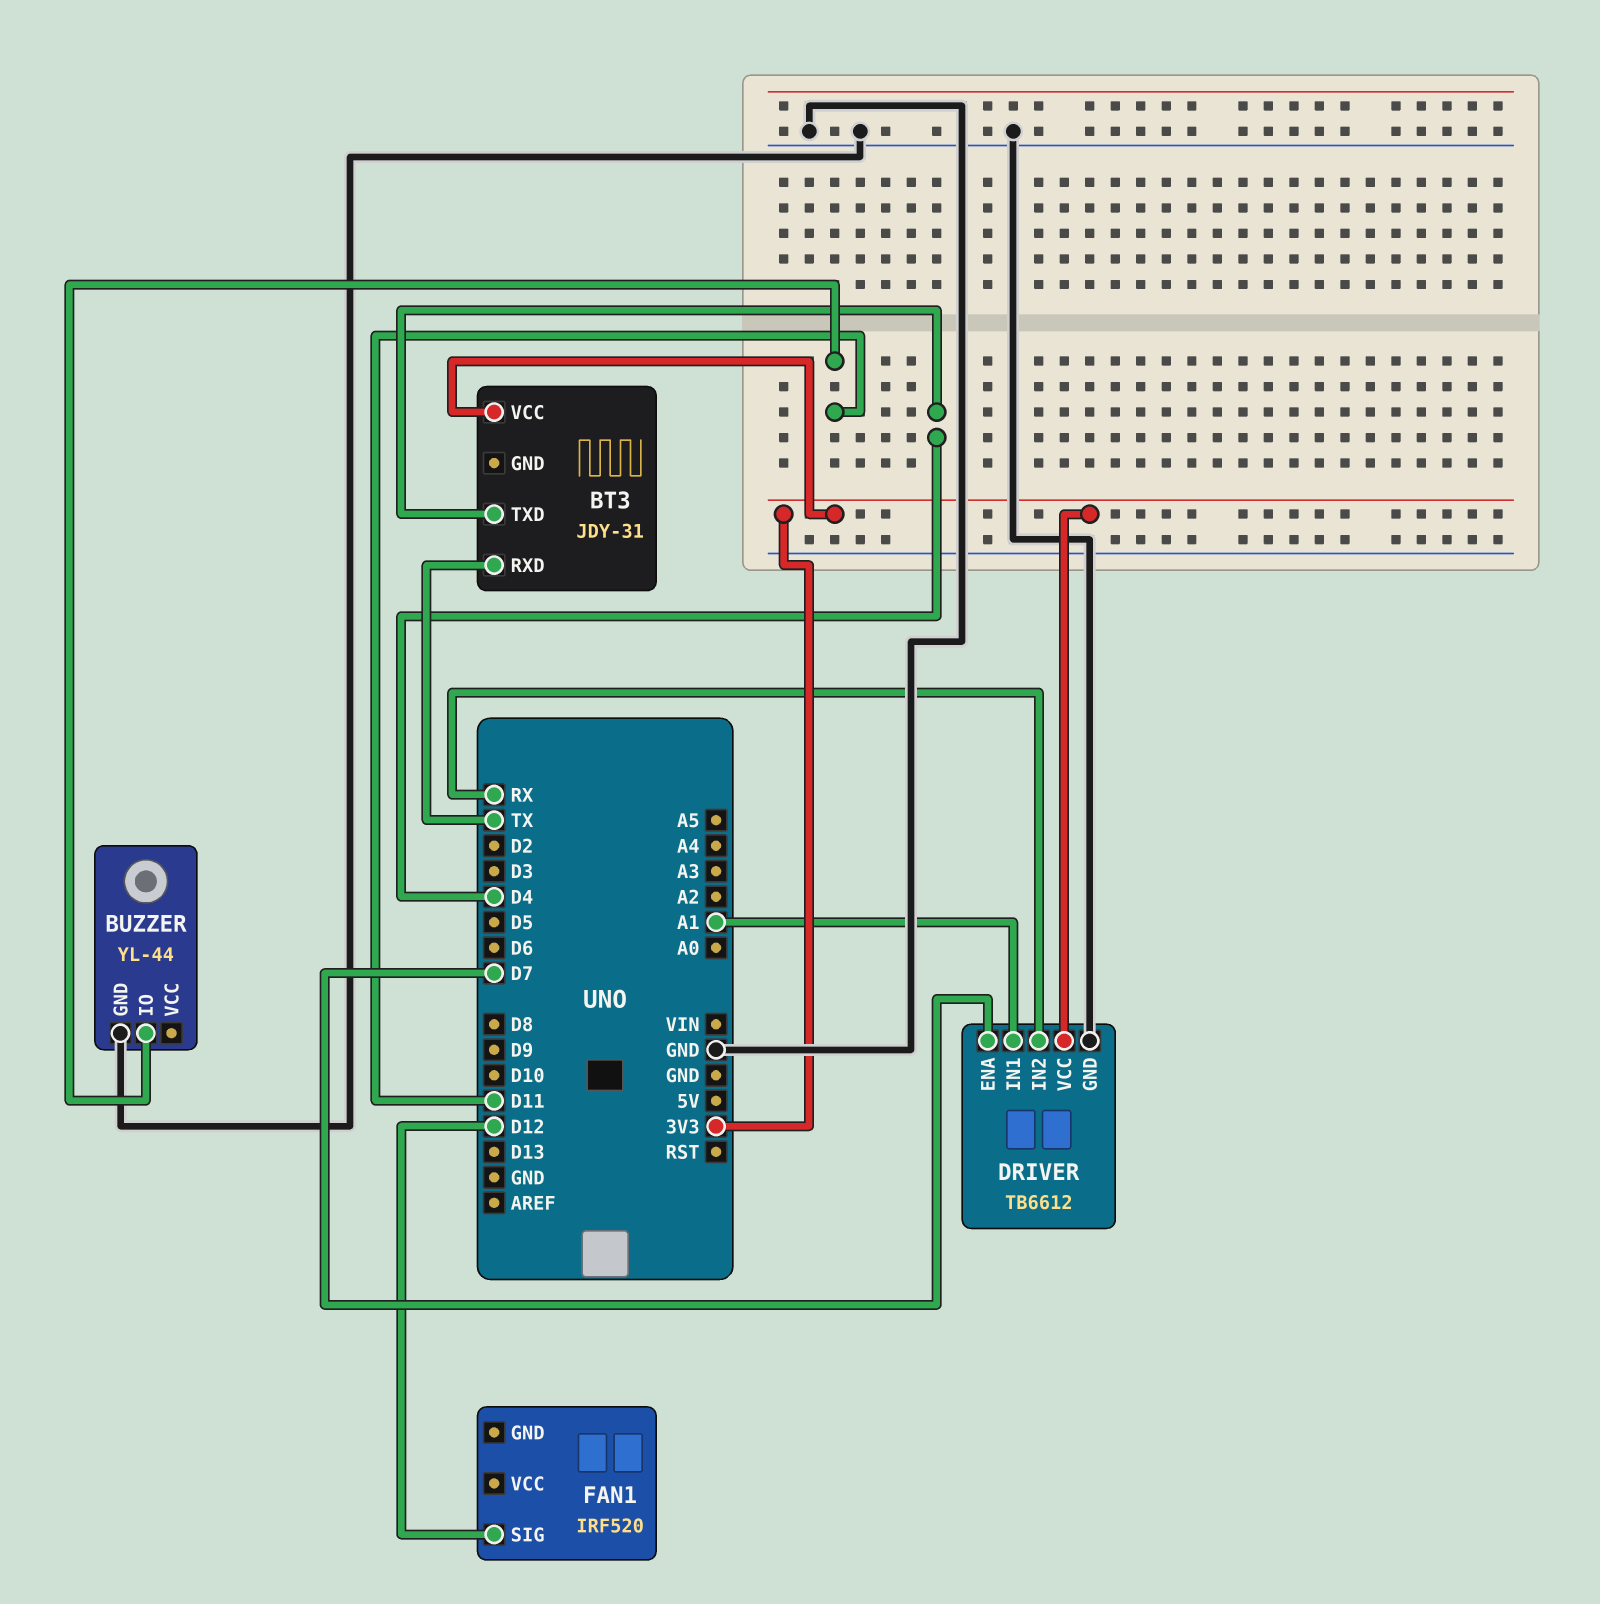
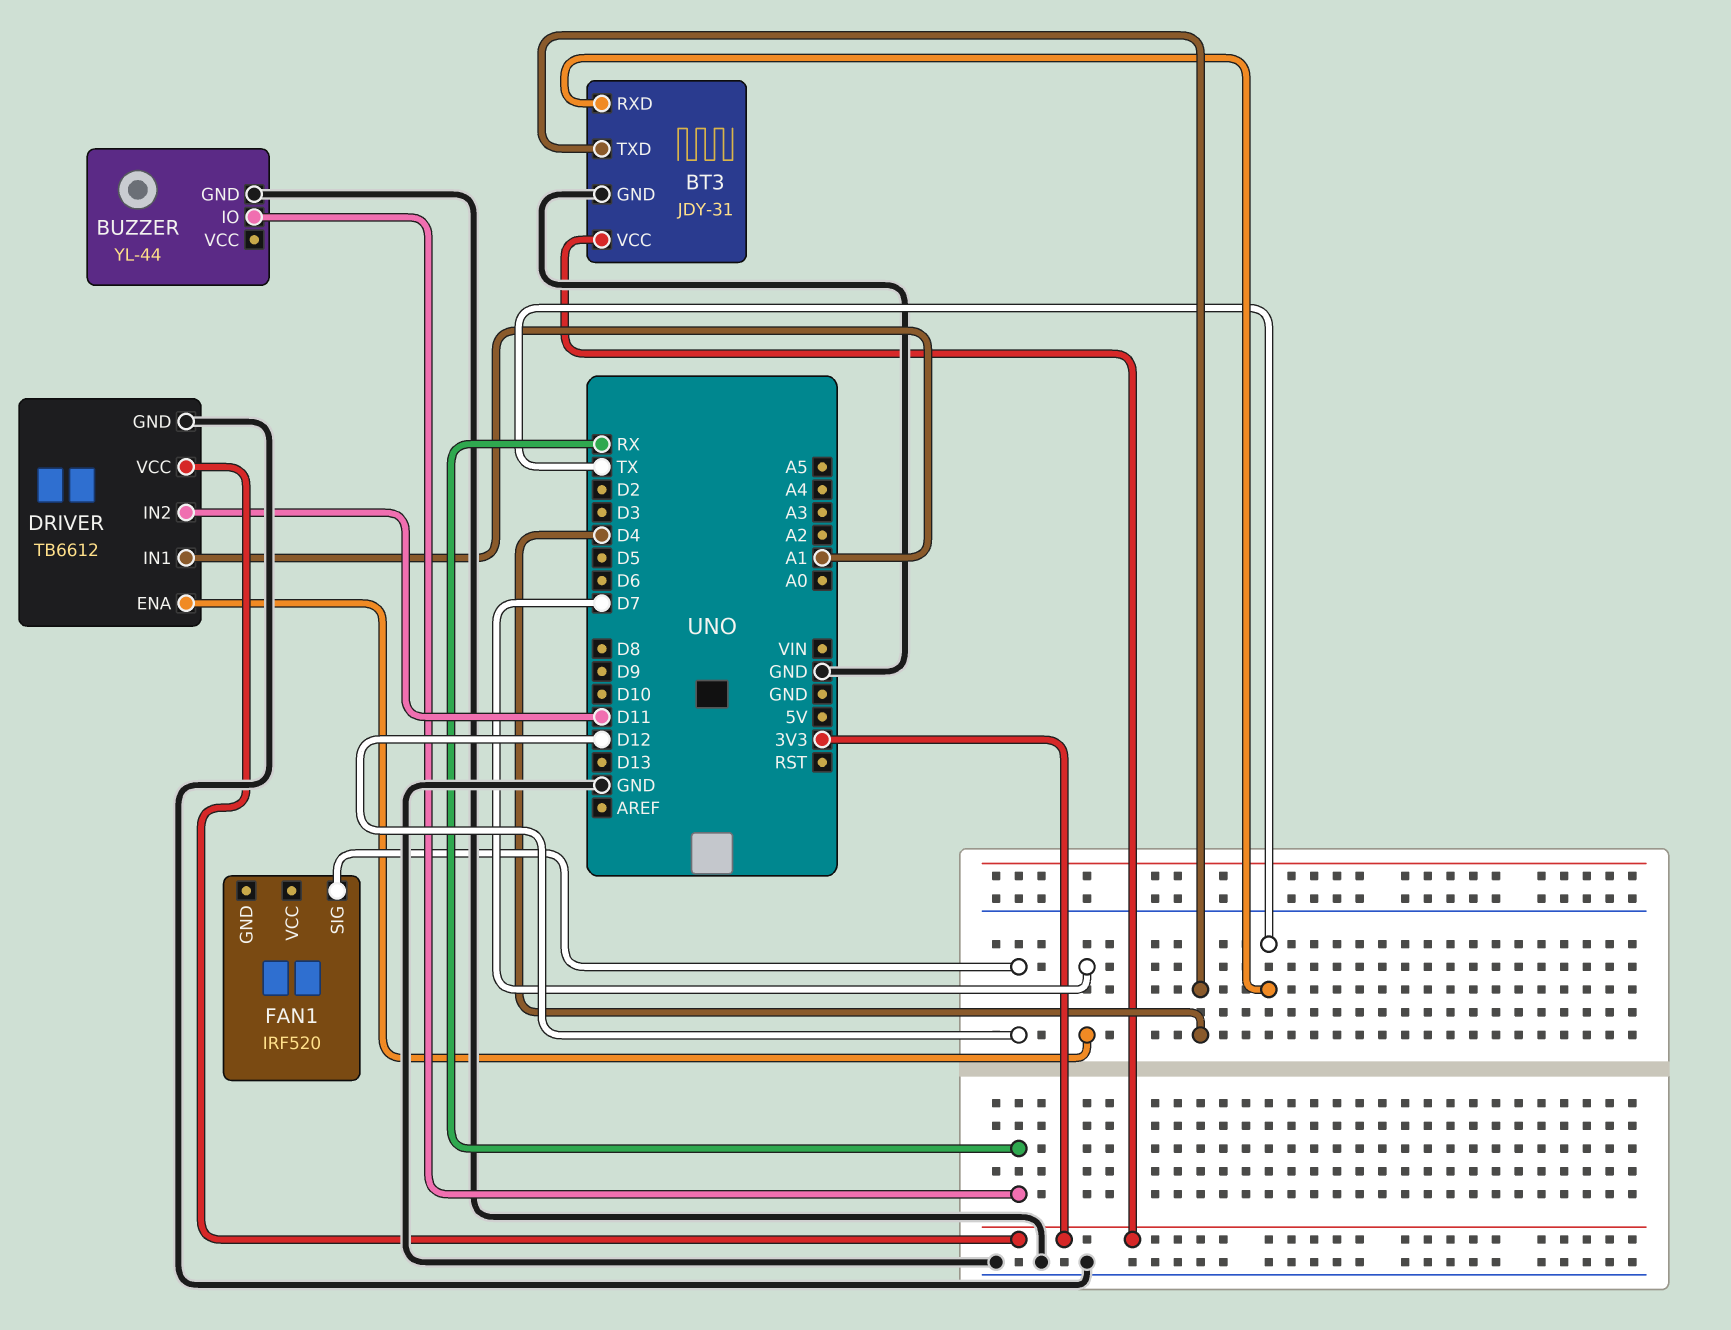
BT3 pin GND: none -> GND
BUZZER pin IO: D11 -> RX
DRIVER pin IN2: RX -> D11

